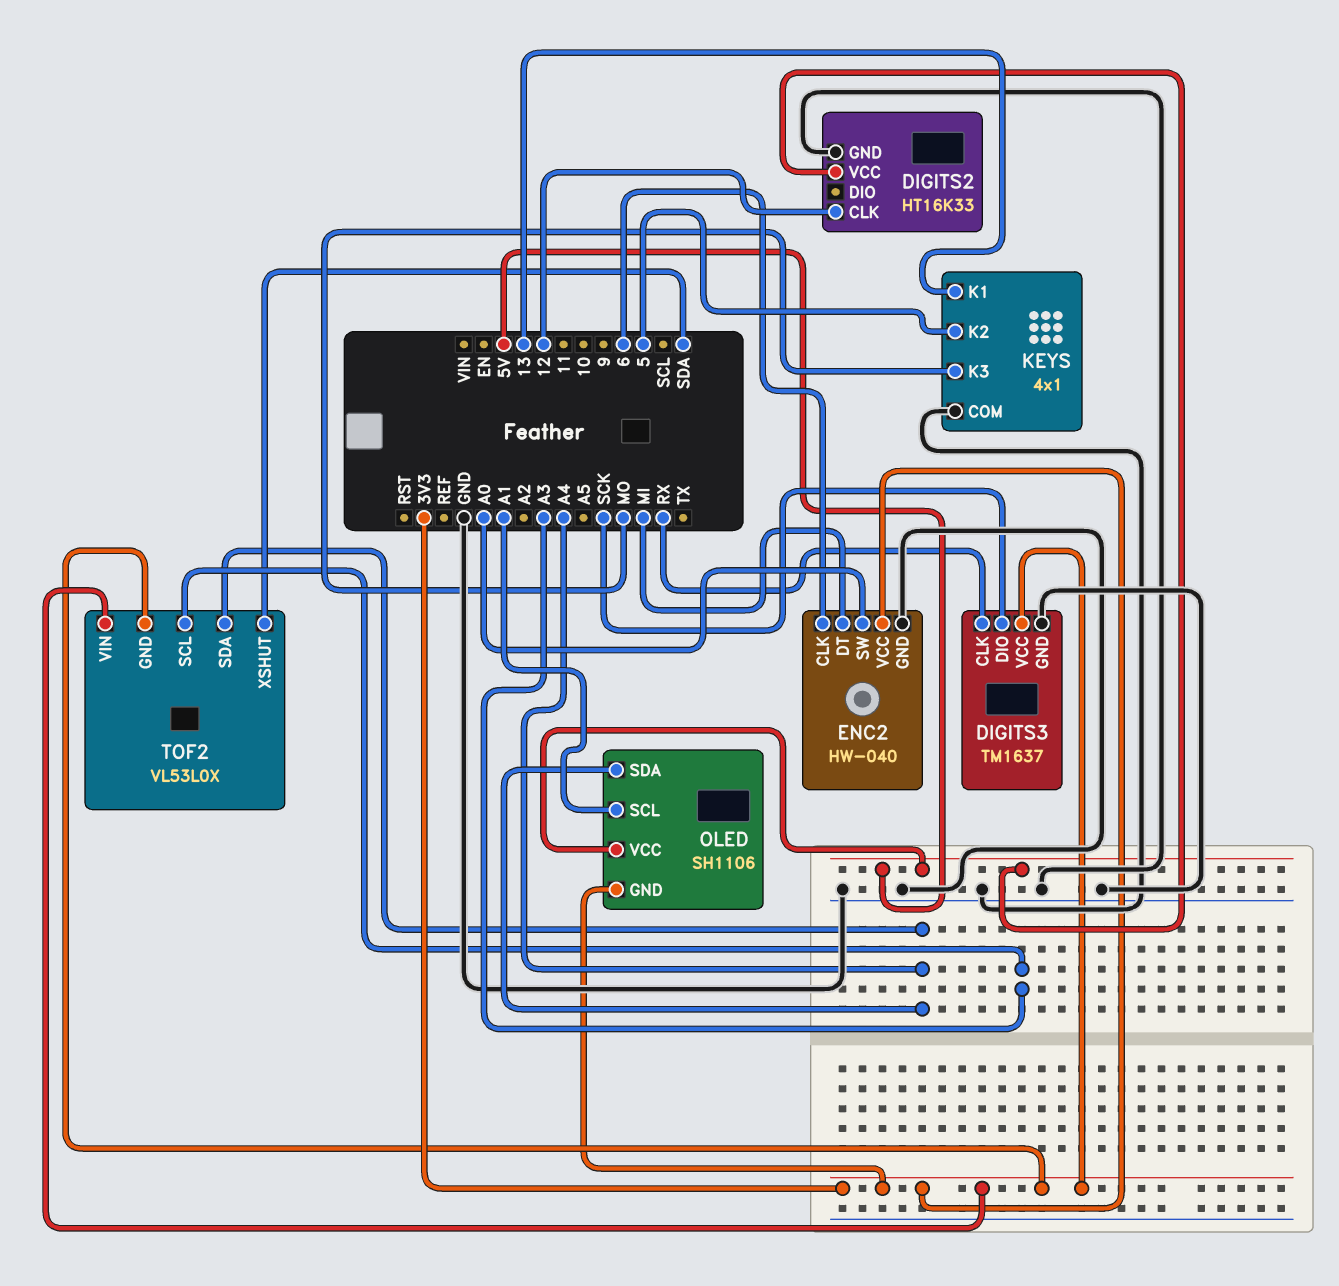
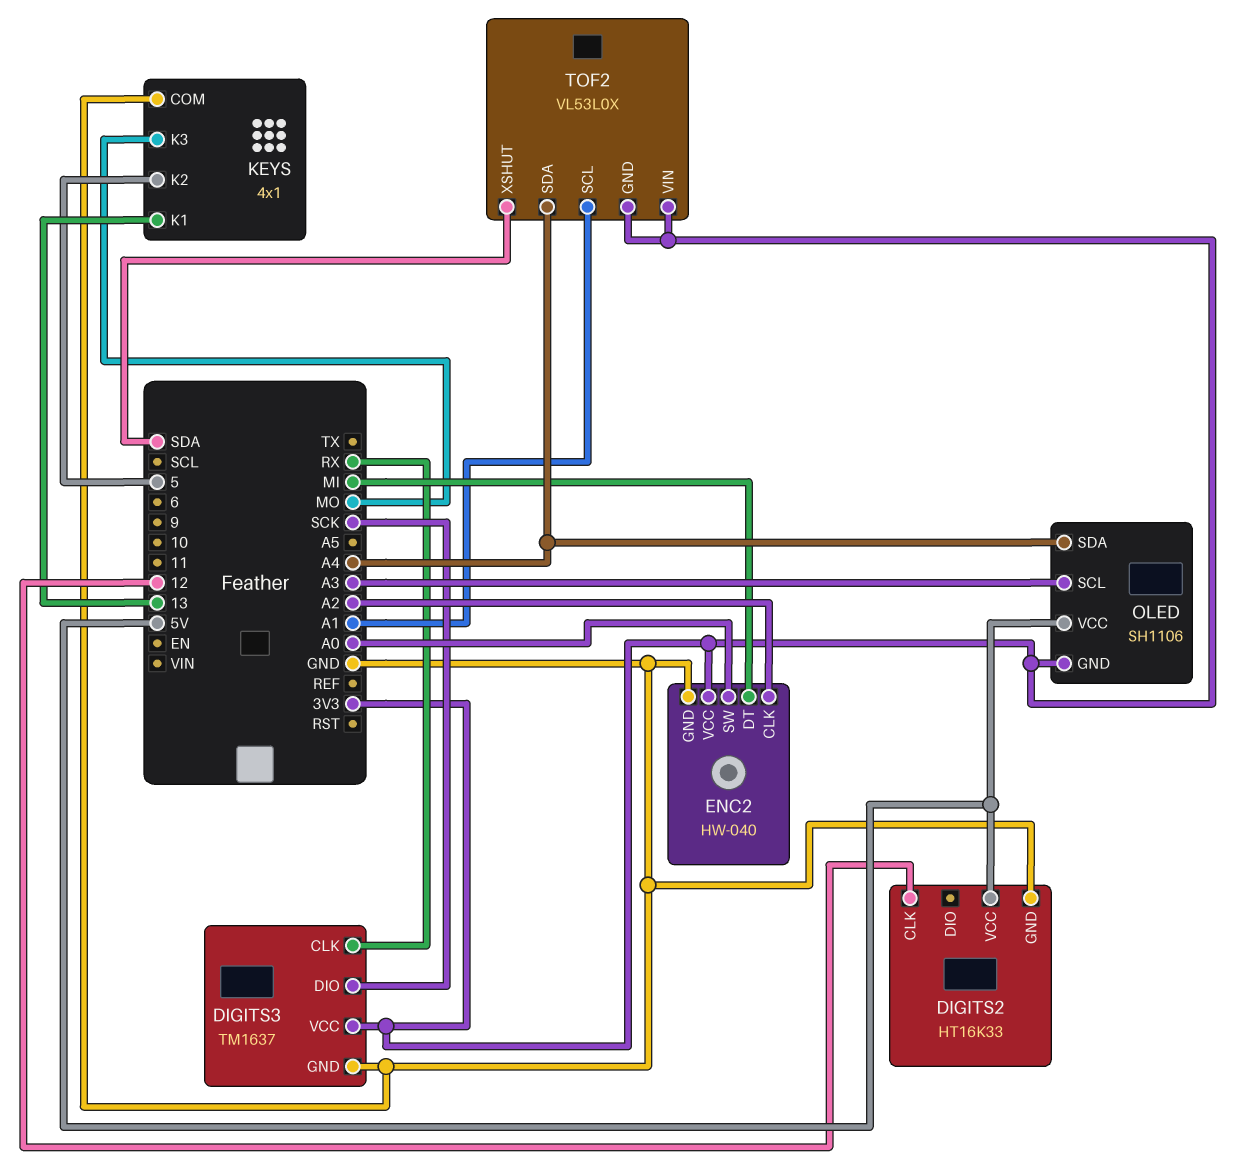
ENC2 pin CLK: 6 -> A2
OLED pin SCL: A1 -> A3
TOF2 pin SCL: A3 -> A1

